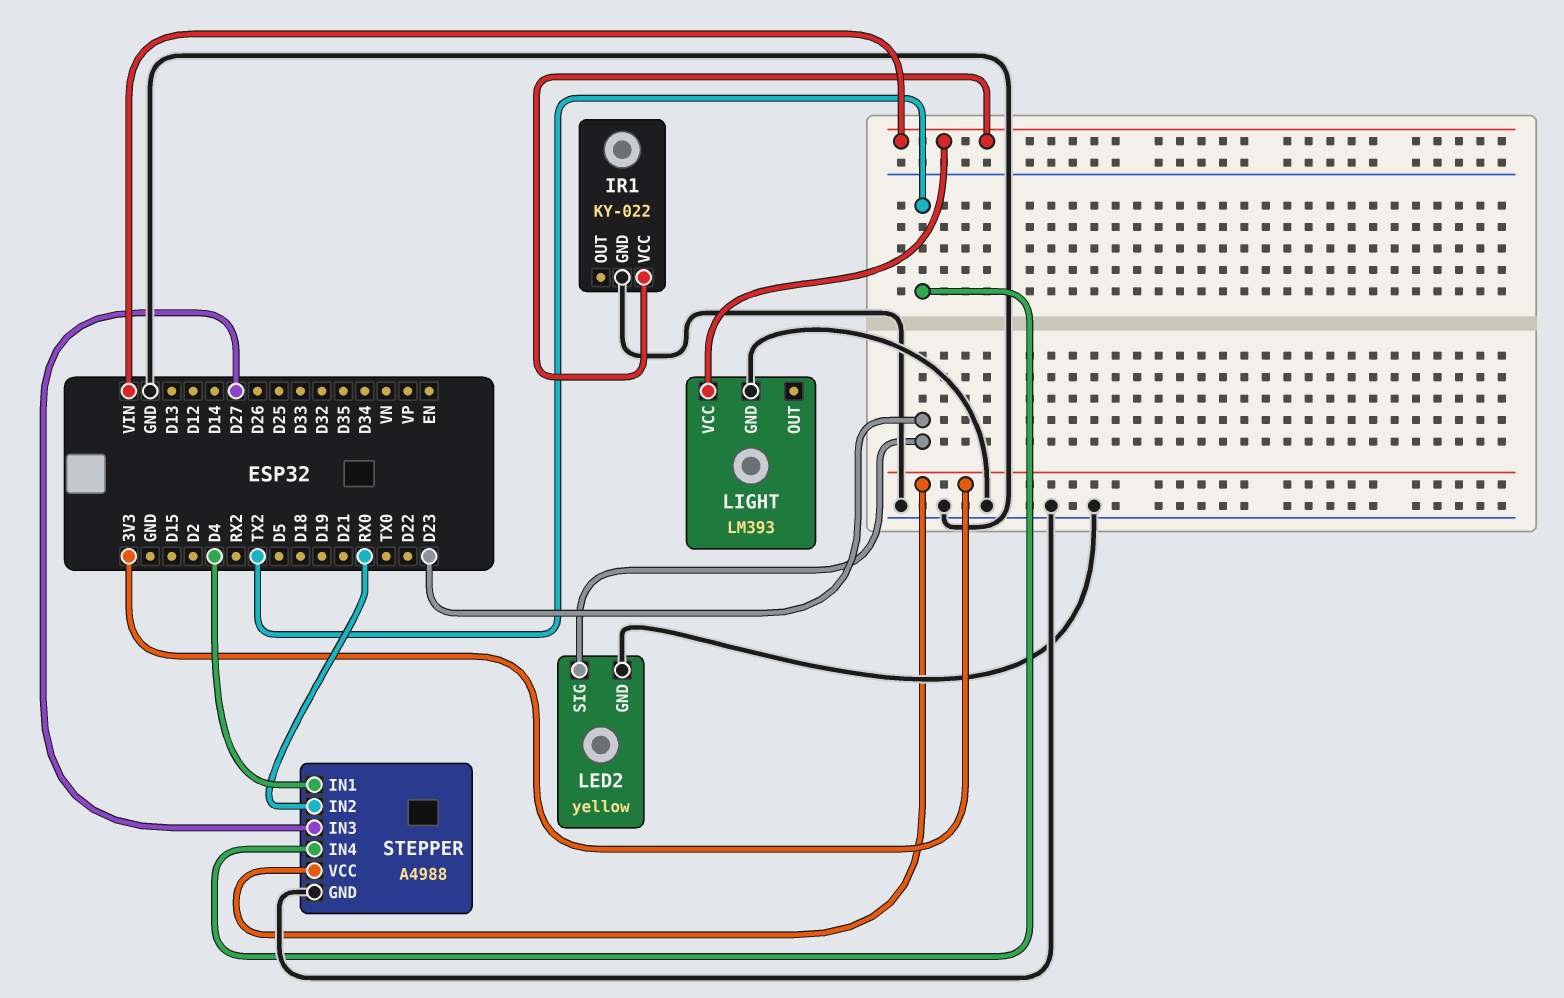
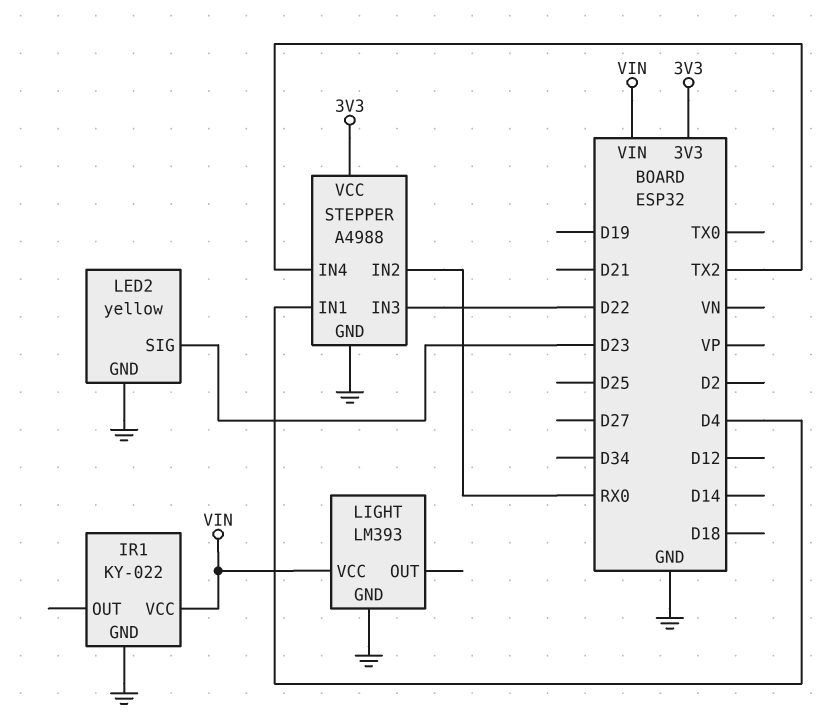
STEPPER pin IN3: D27 -> D22

